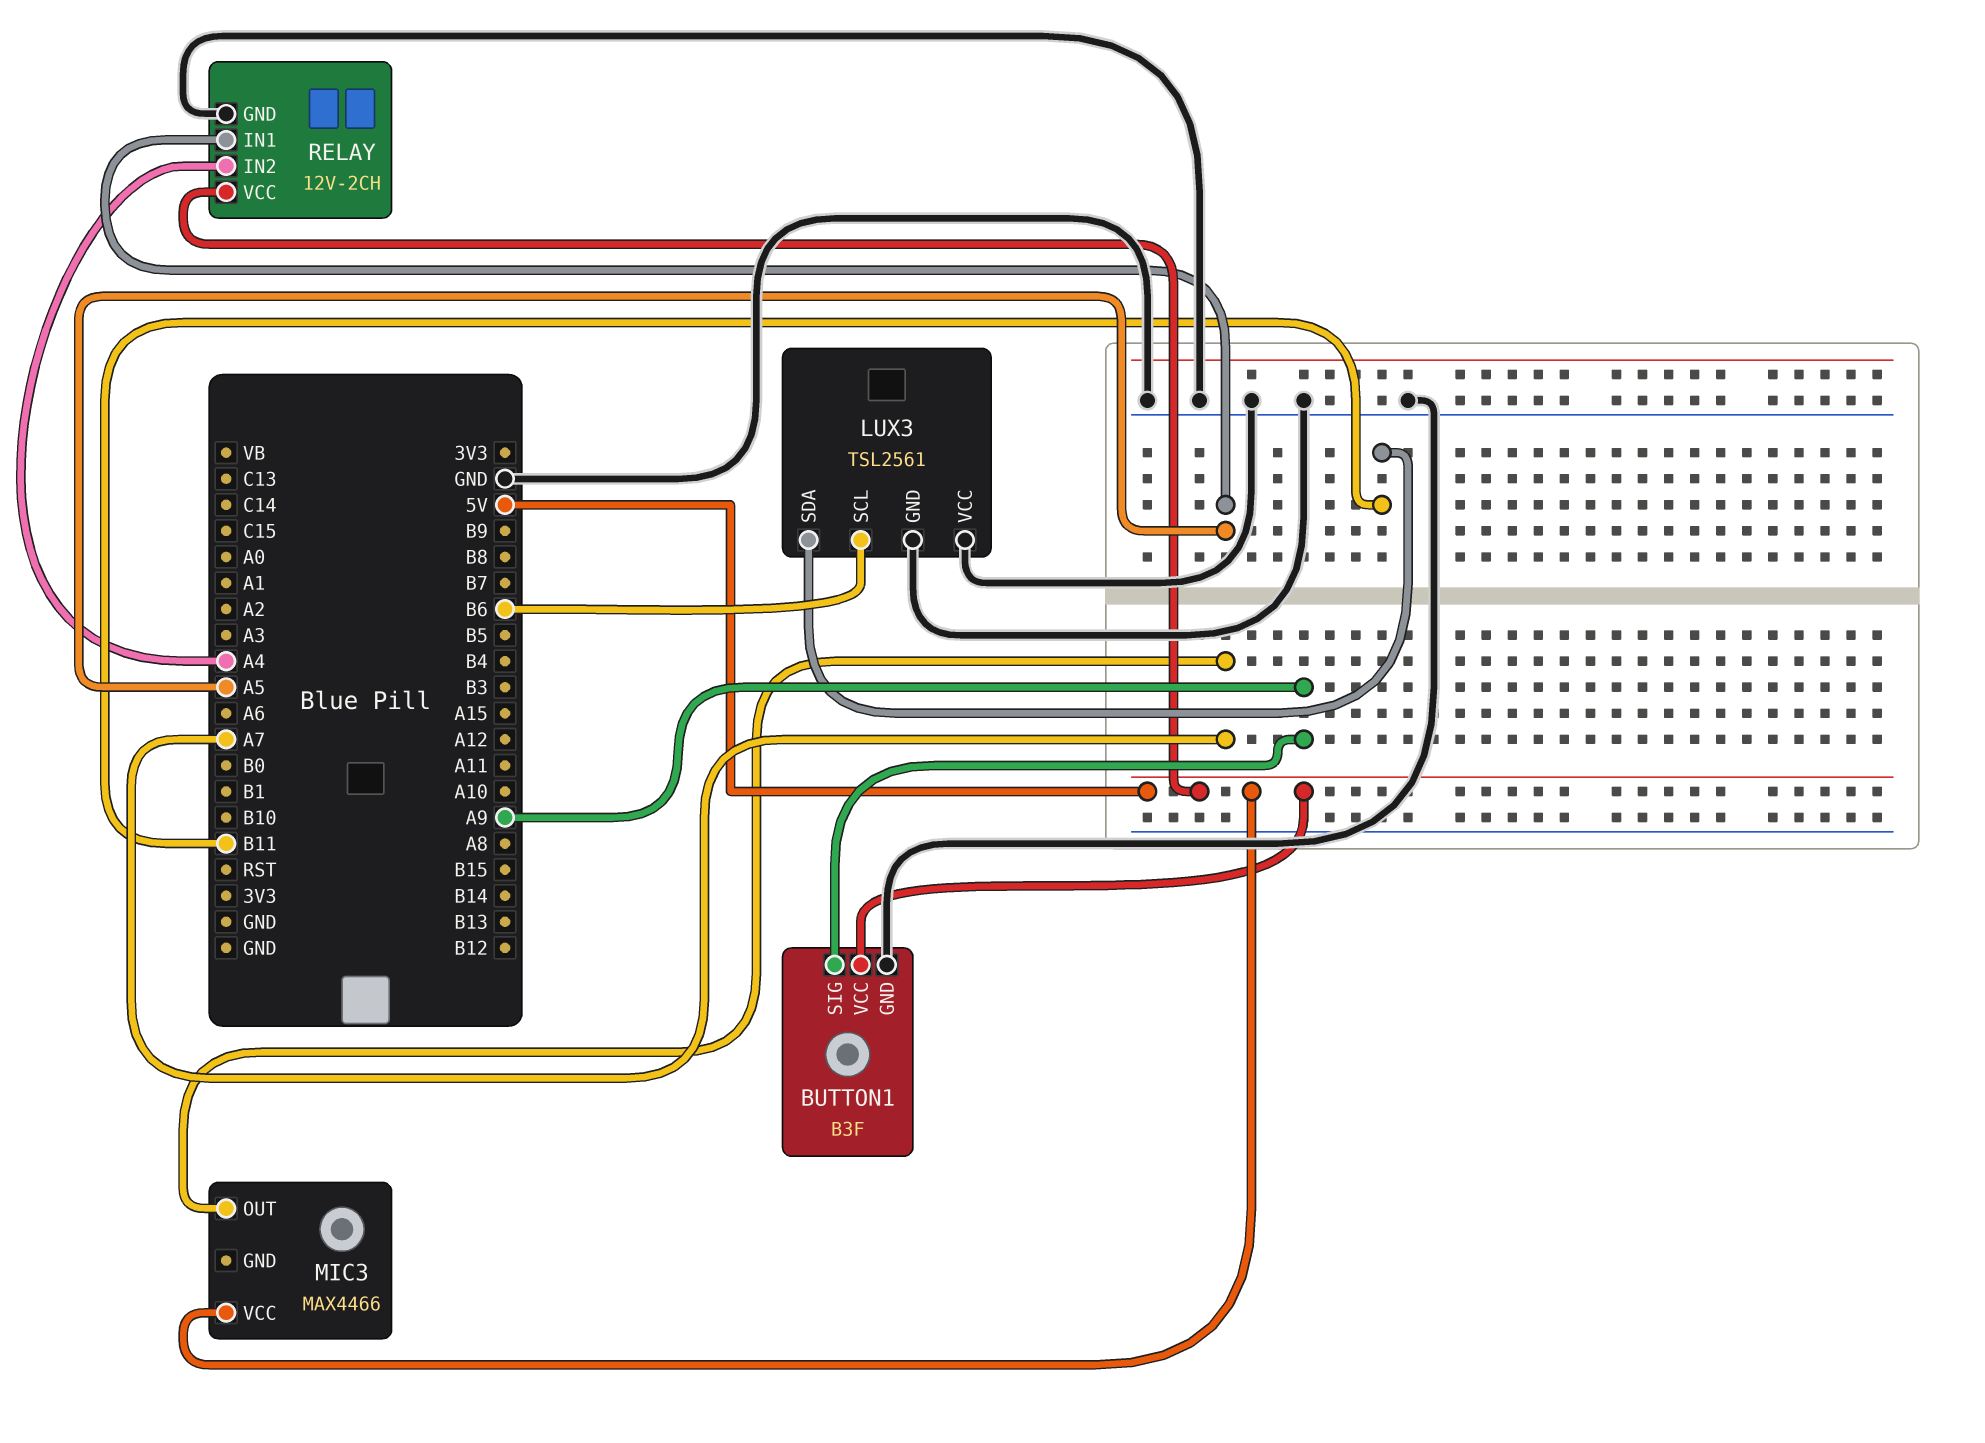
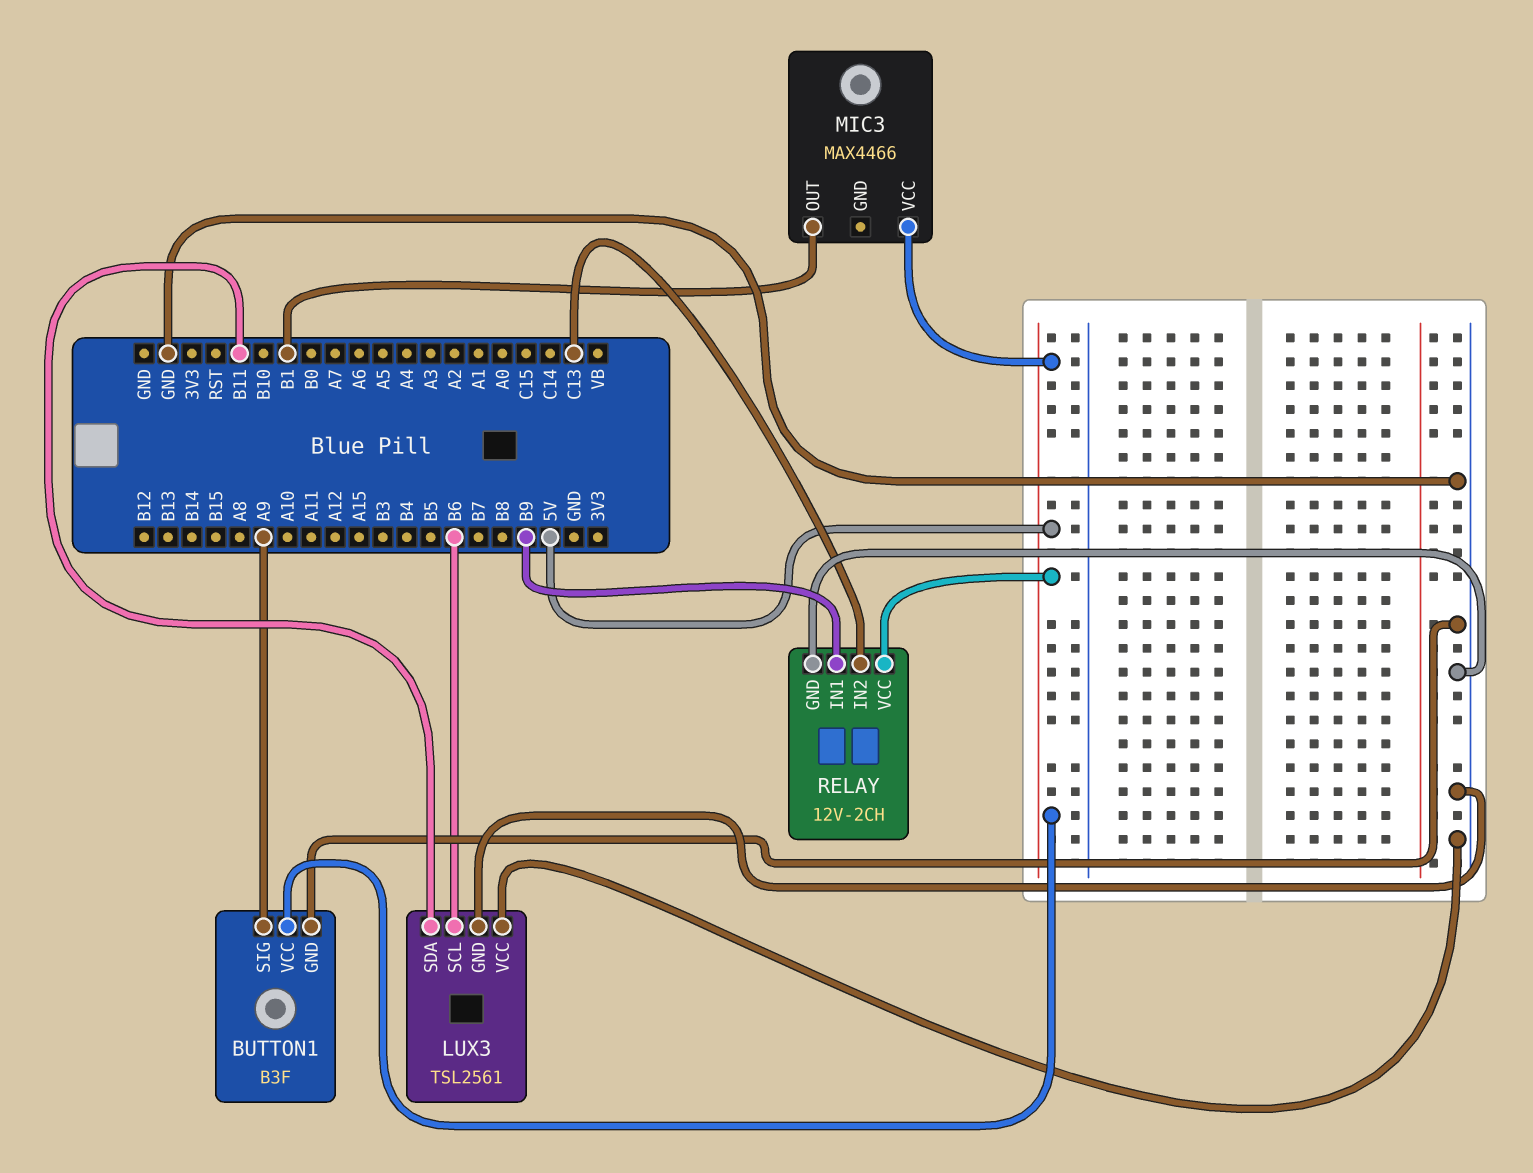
MIC3 pin OUT: A7 -> B1
RELAY pin IN1: A5 -> B9
RELAY pin IN2: A4 -> C13

